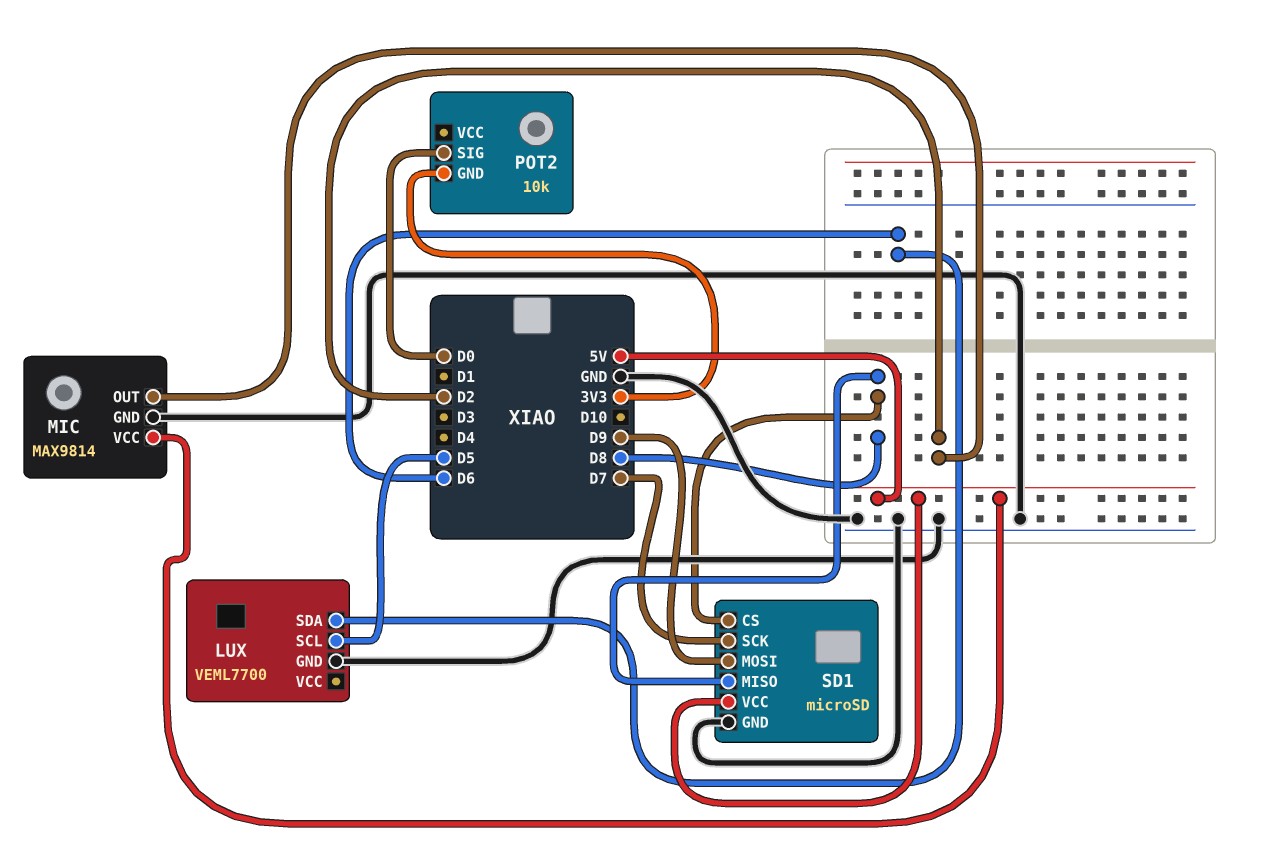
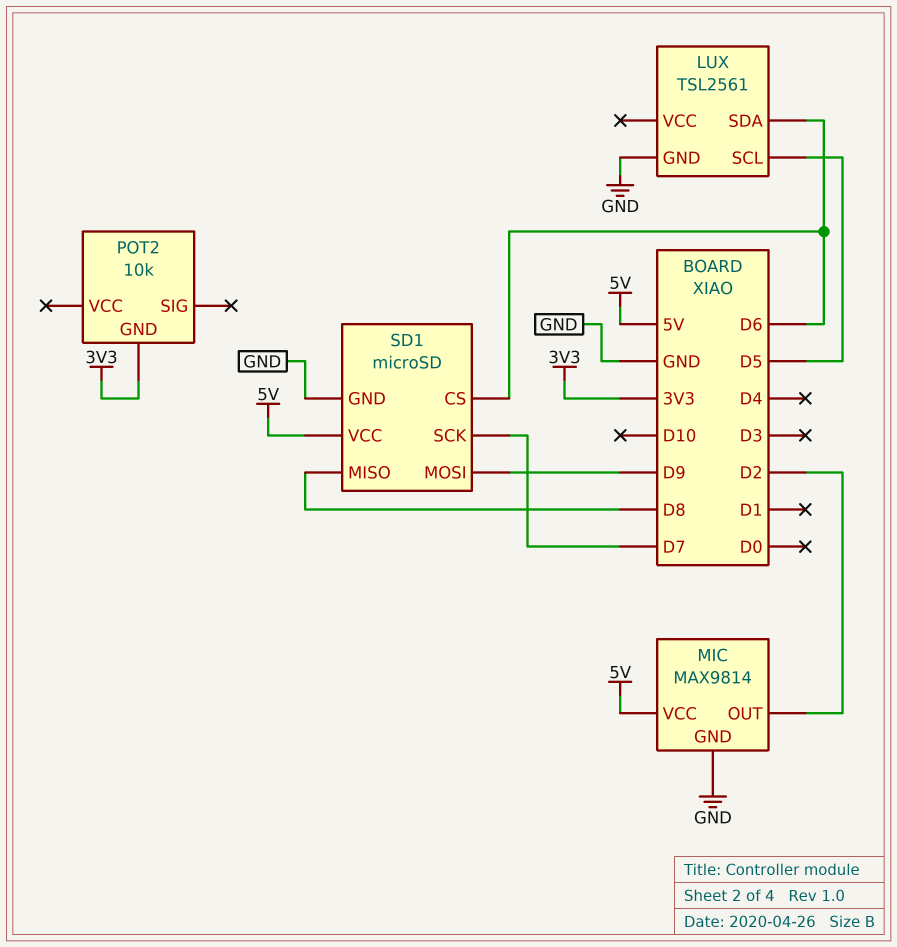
LUX: VEML7700 -> TSL2561
POT2 pin SIG: D0 -> none
SD1 pin CS: D8 -> D6

